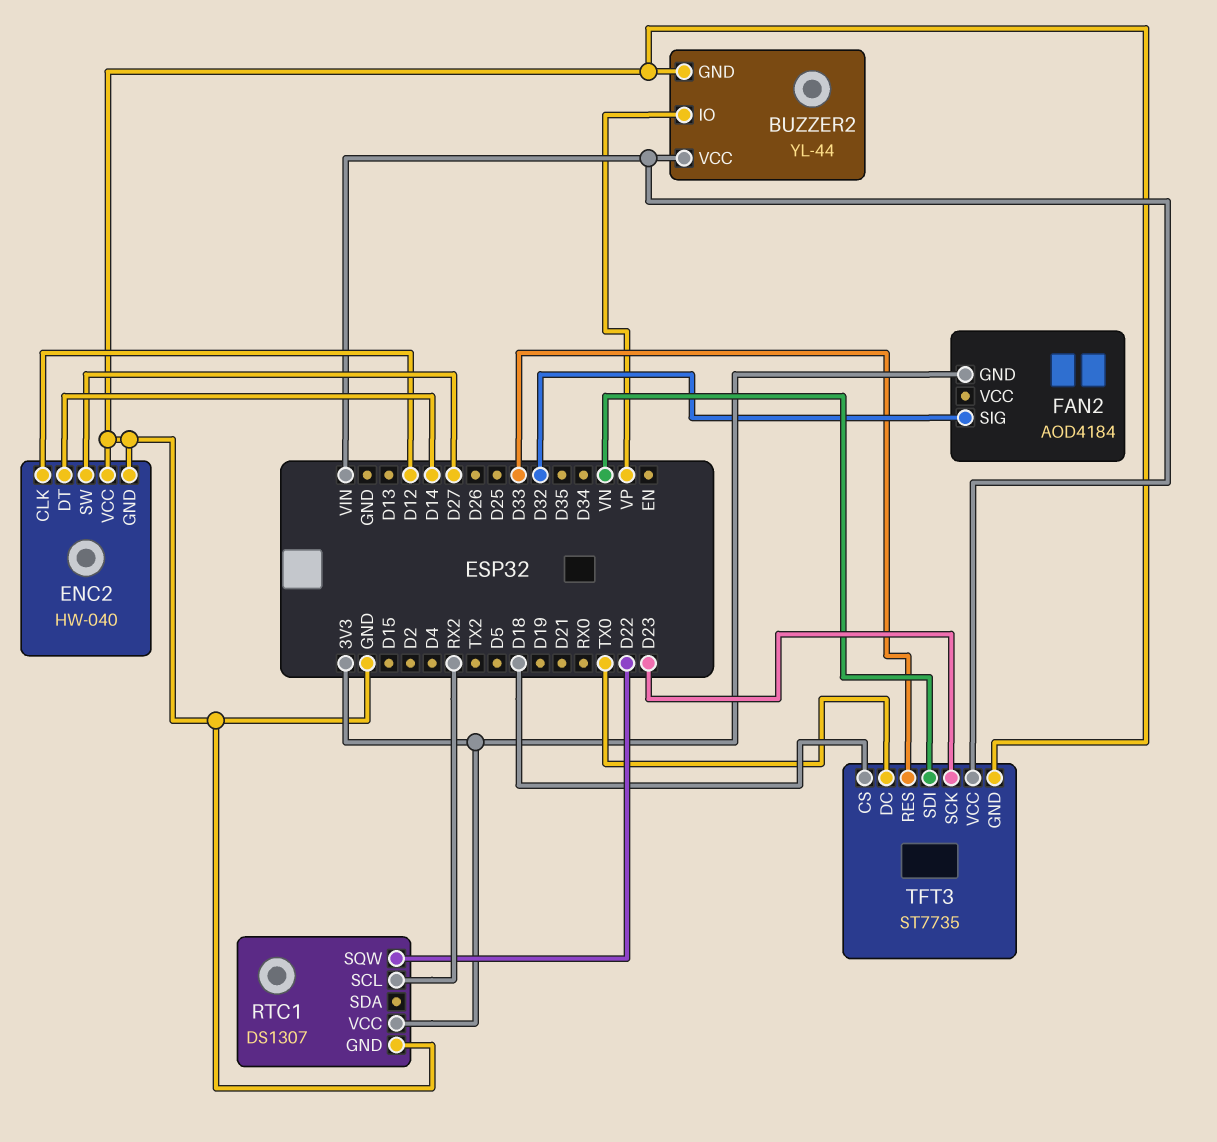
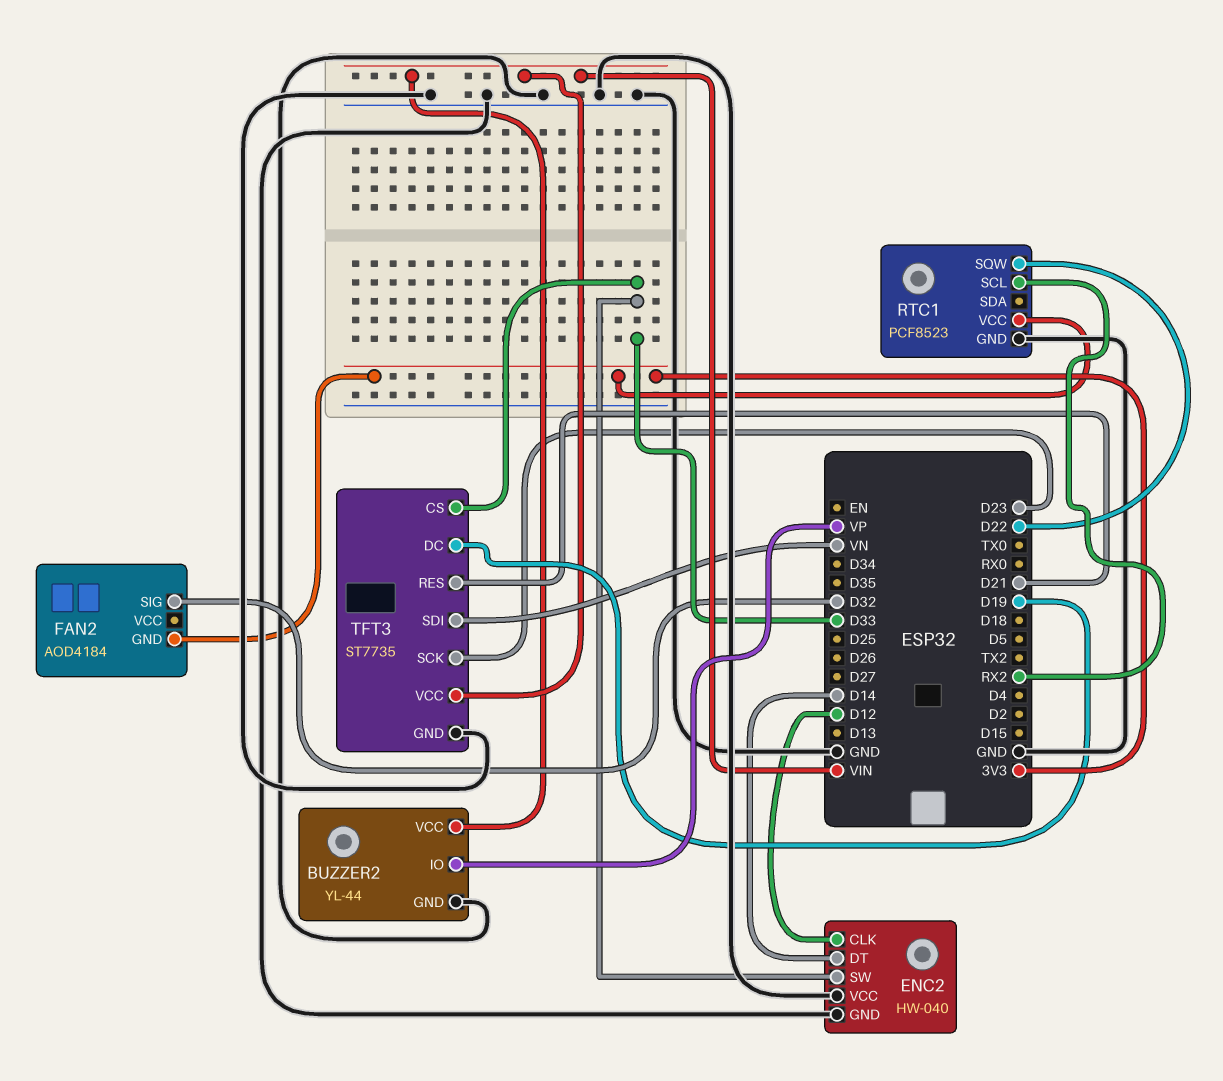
ENC2 pin SW: D27 -> D33
RTC1: DS1307 -> PCF8523
TFT3 pin CS: D18 -> D33
TFT3 pin DC: TX0 -> D19
TFT3 pin RES: D33 -> D21

